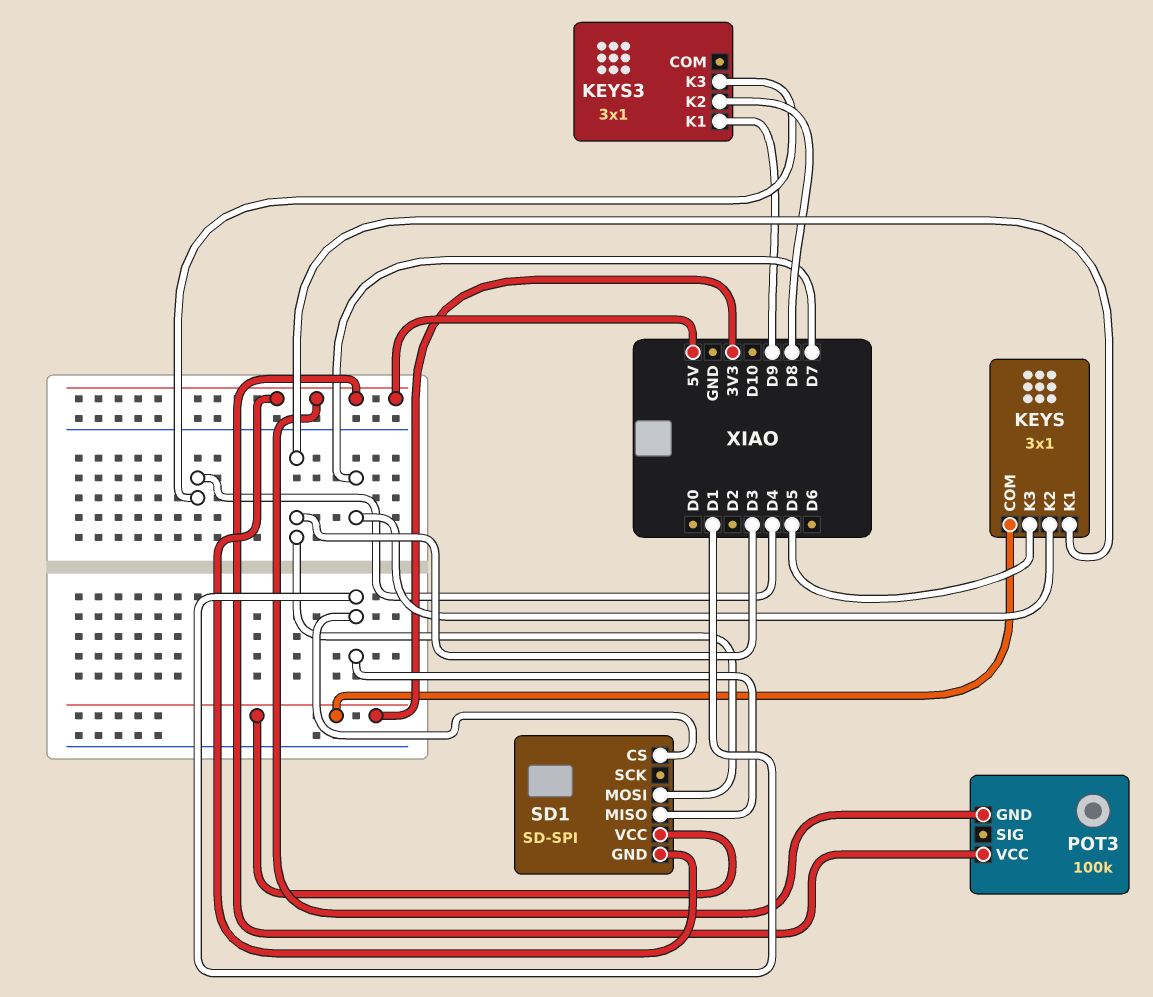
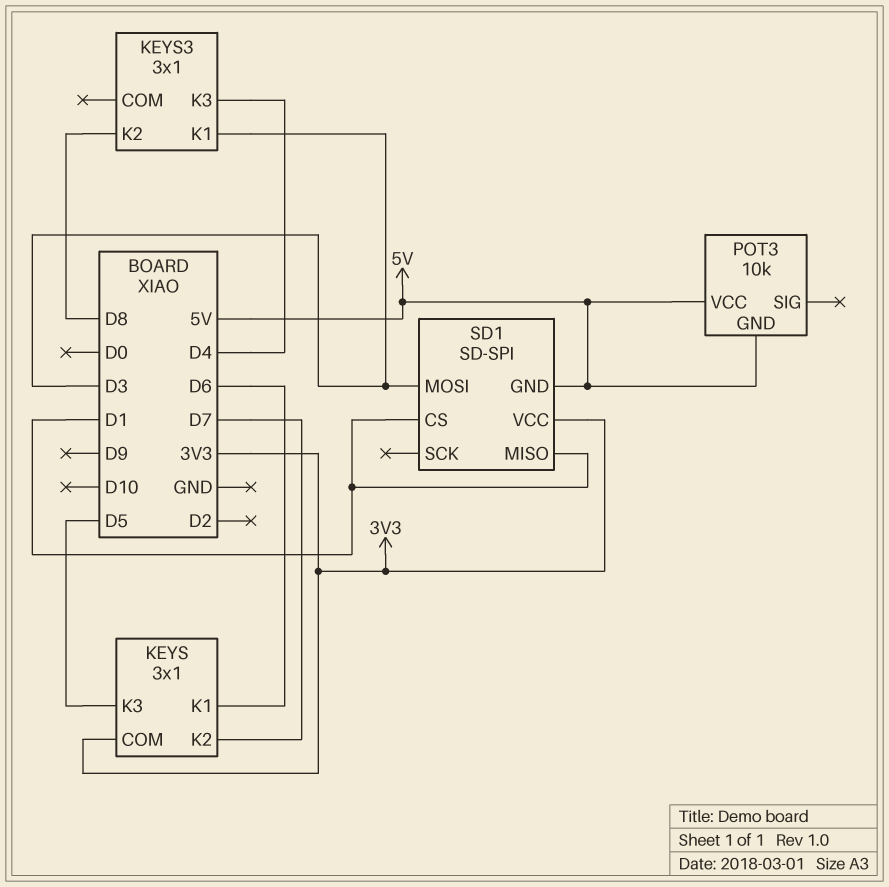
KEYS pin K1: D3 -> D6
KEYS3 pin K1: D9 -> D3
POT3: 100k -> 10k

